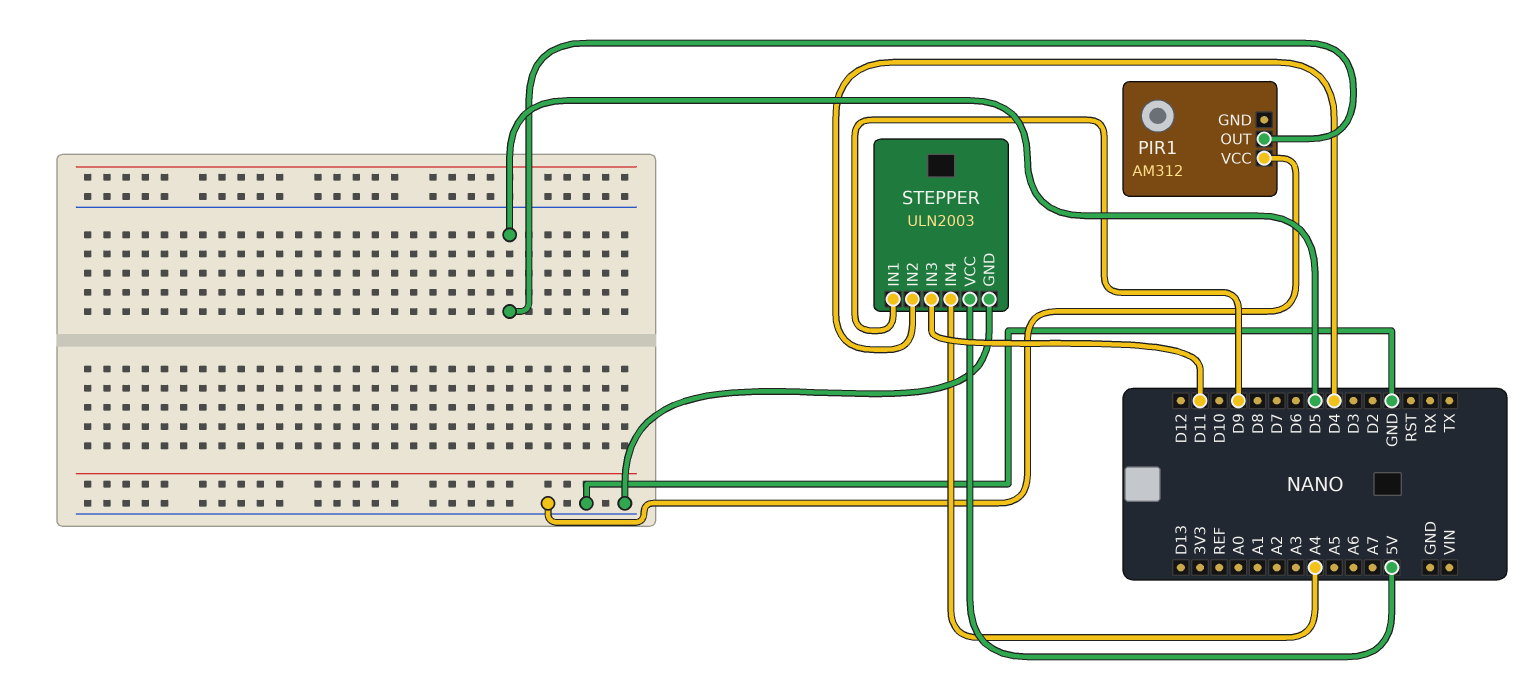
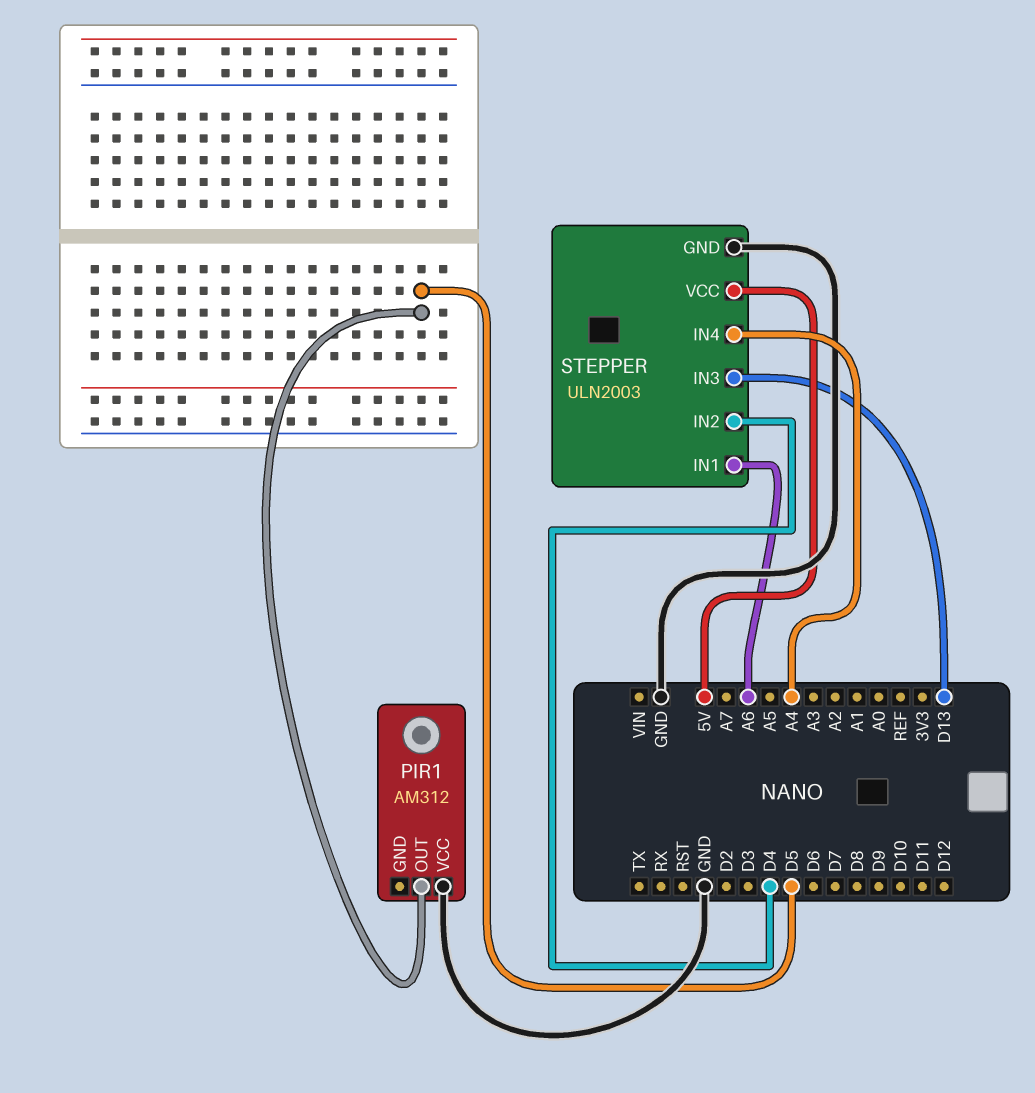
STEPPER pin IN1: D9 -> A6
STEPPER pin IN3: D11 -> D13

